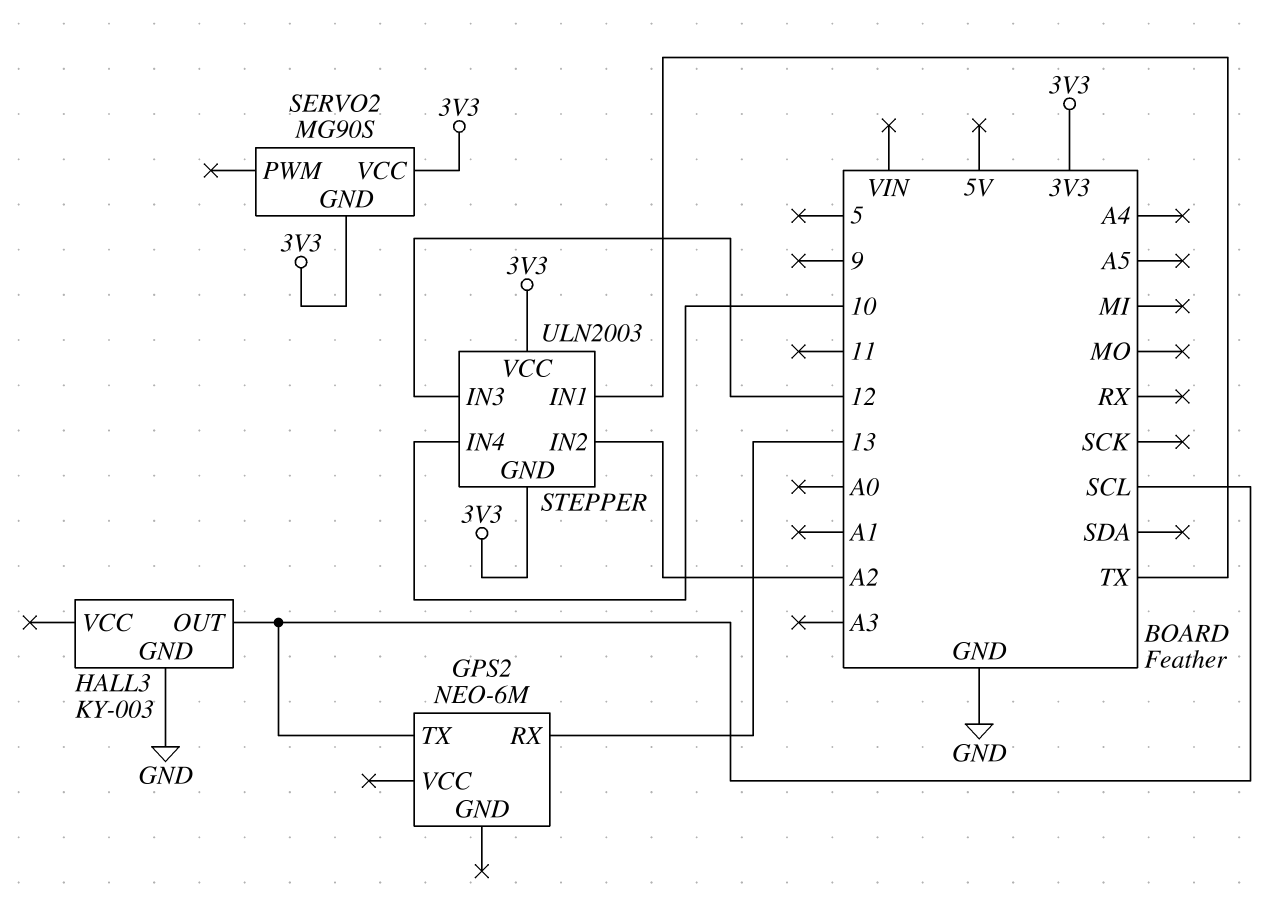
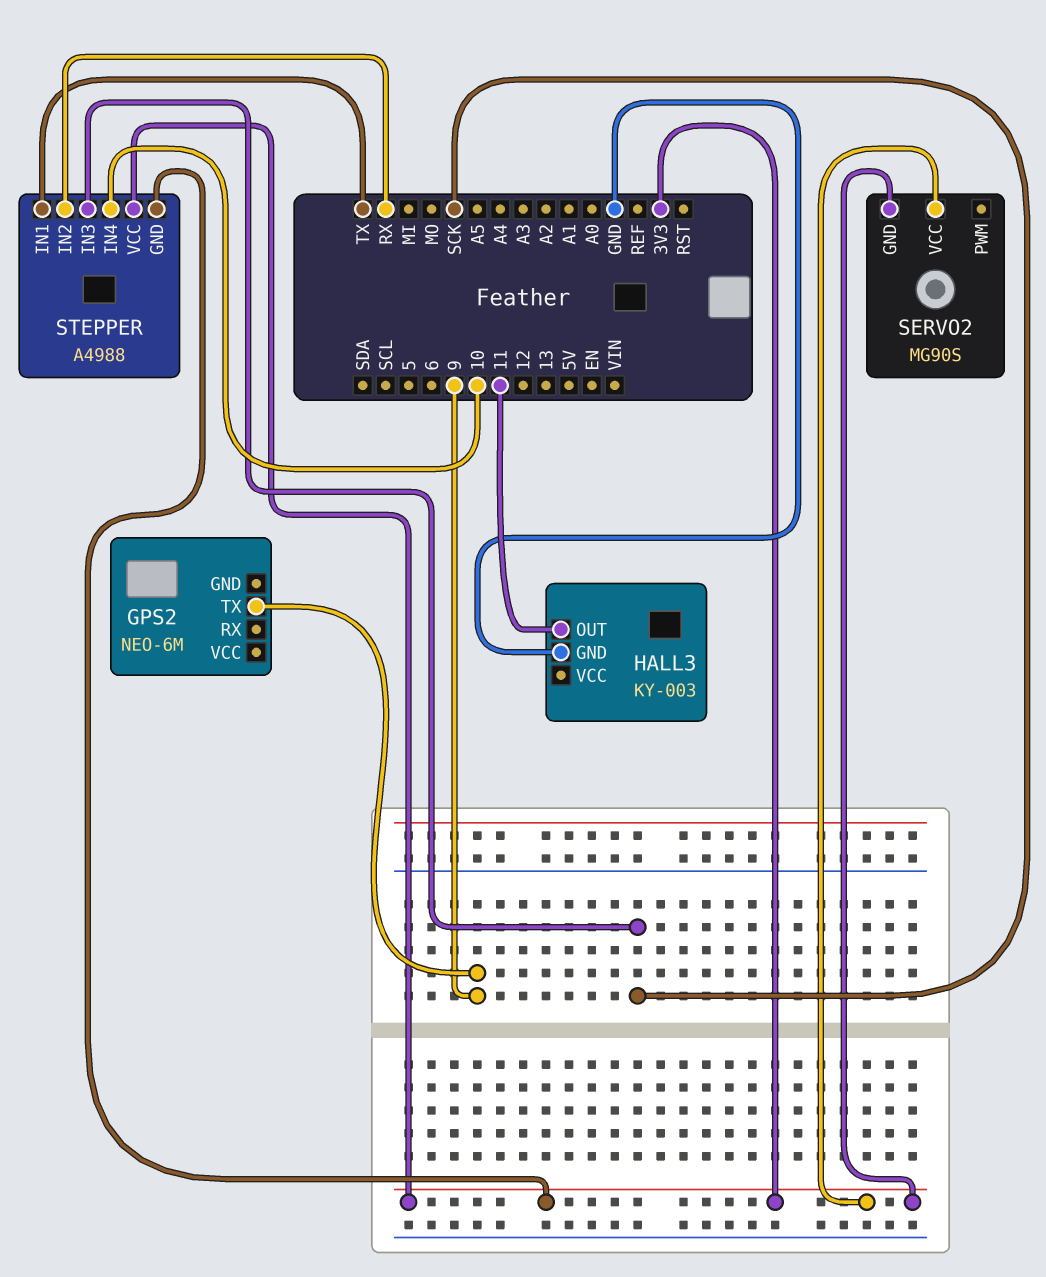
GPS2 pin RX: 13 -> none
GPS2 pin TX: SCL -> 9
HALL3 pin OUT: SCL -> 11
STEPPER: ULN2003 -> A4988
STEPPER pin IN2: A2 -> RX
STEPPER pin IN3: 12 -> SCK

